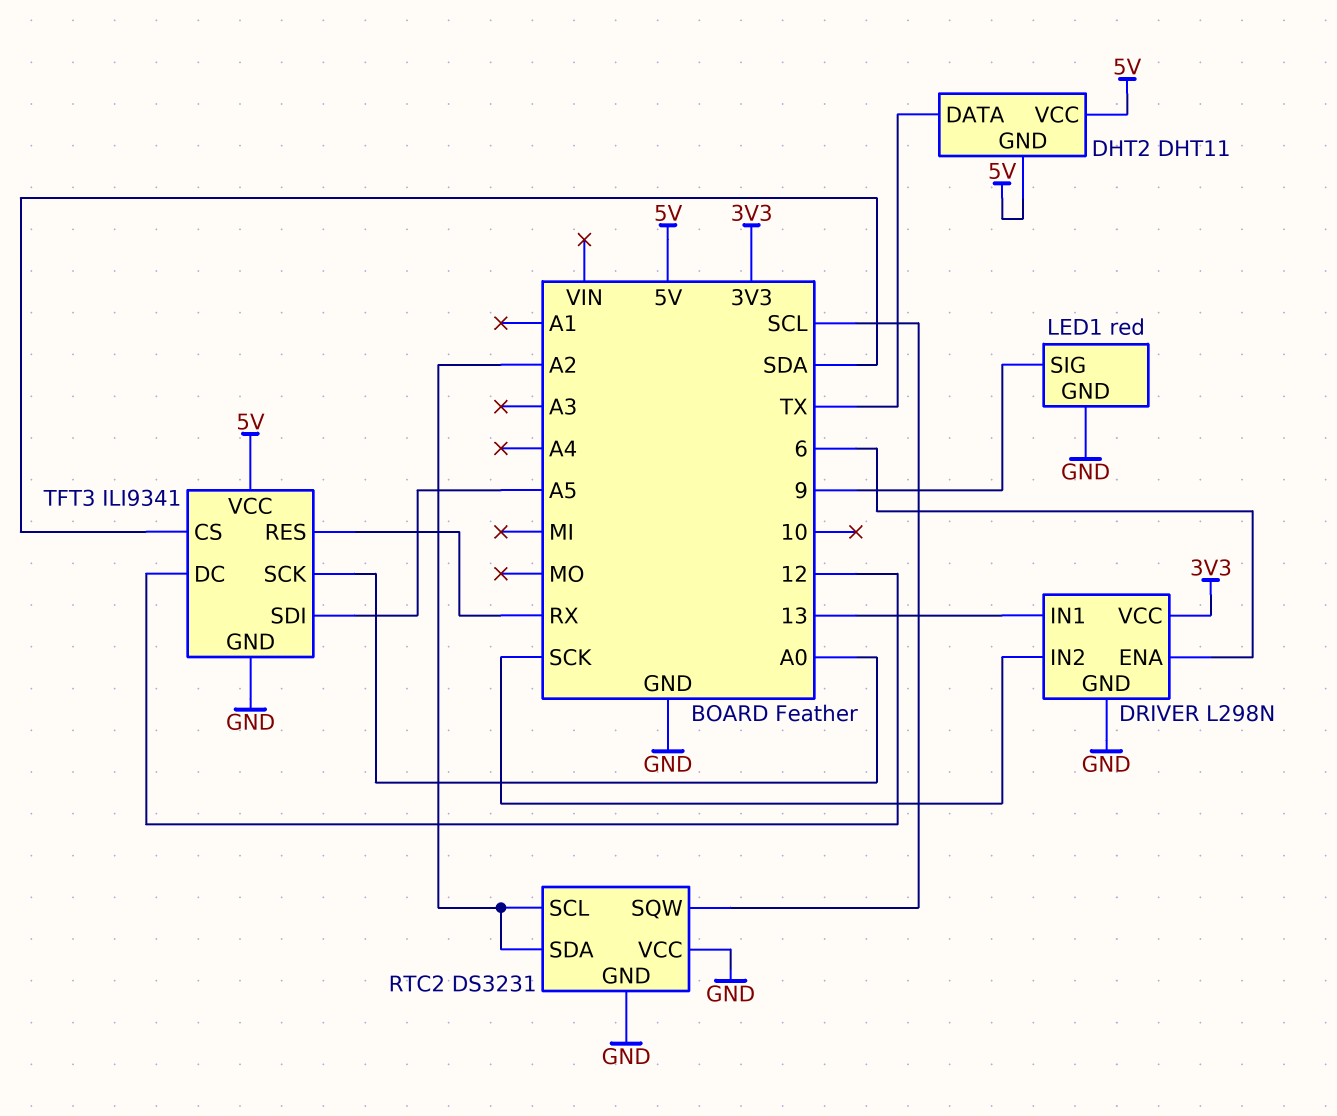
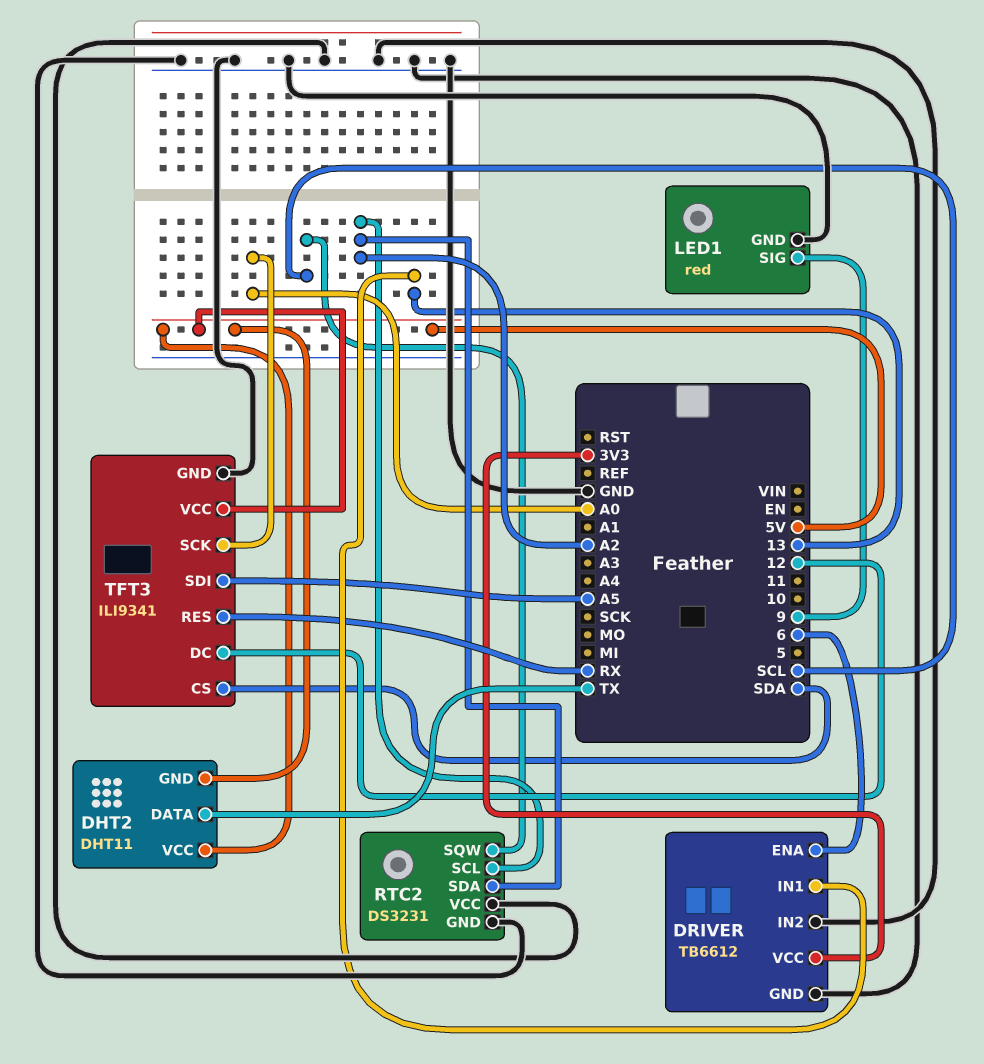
DRIVER: L298N -> TB6612
DRIVER pin IN2: SCK -> GND

